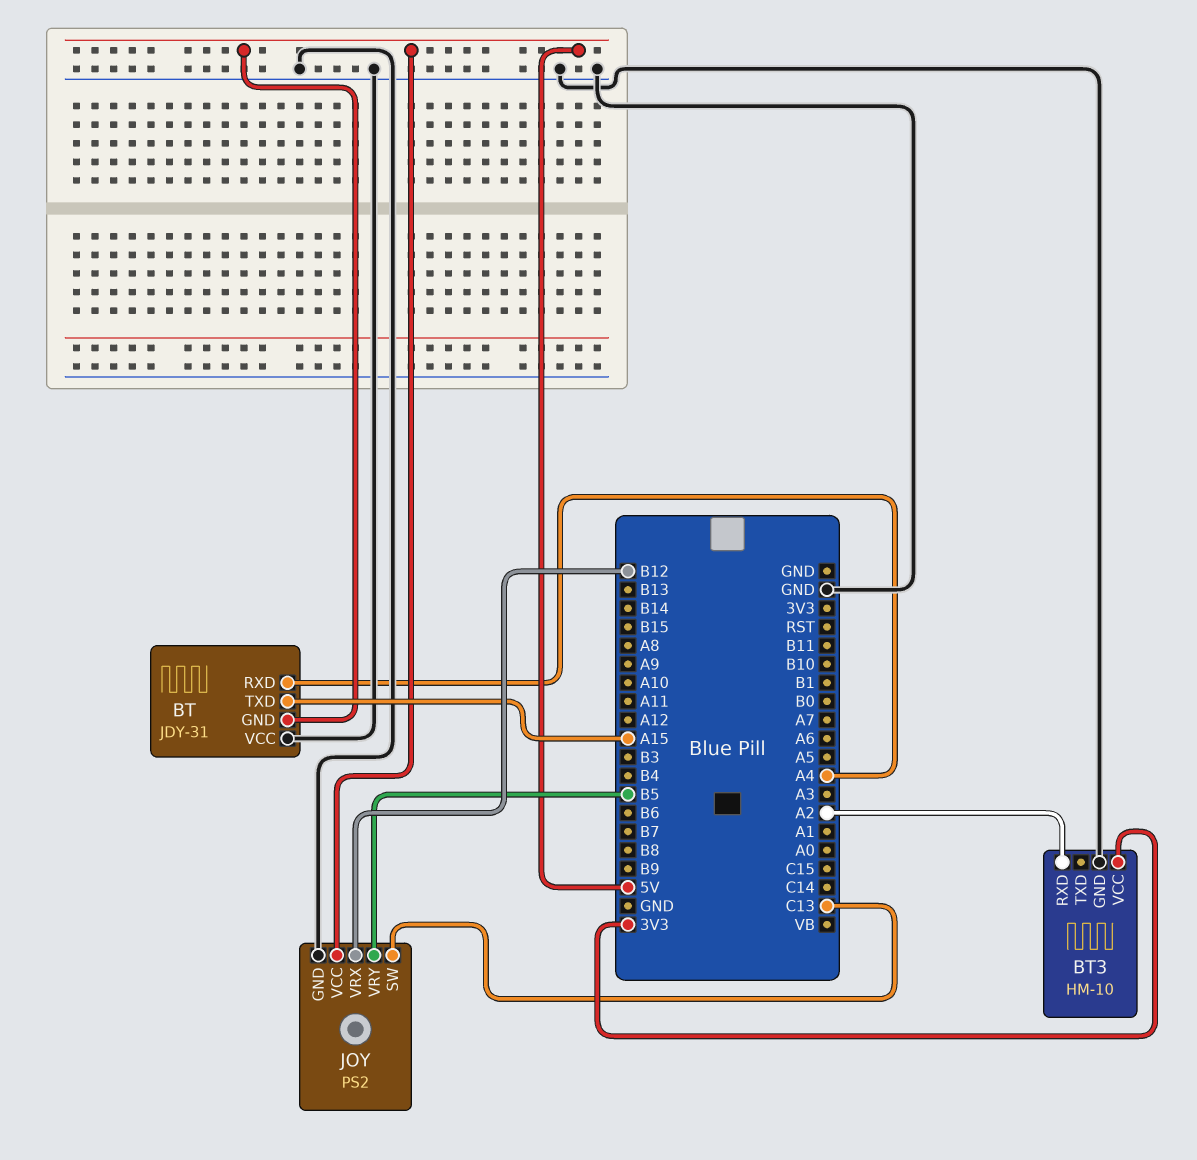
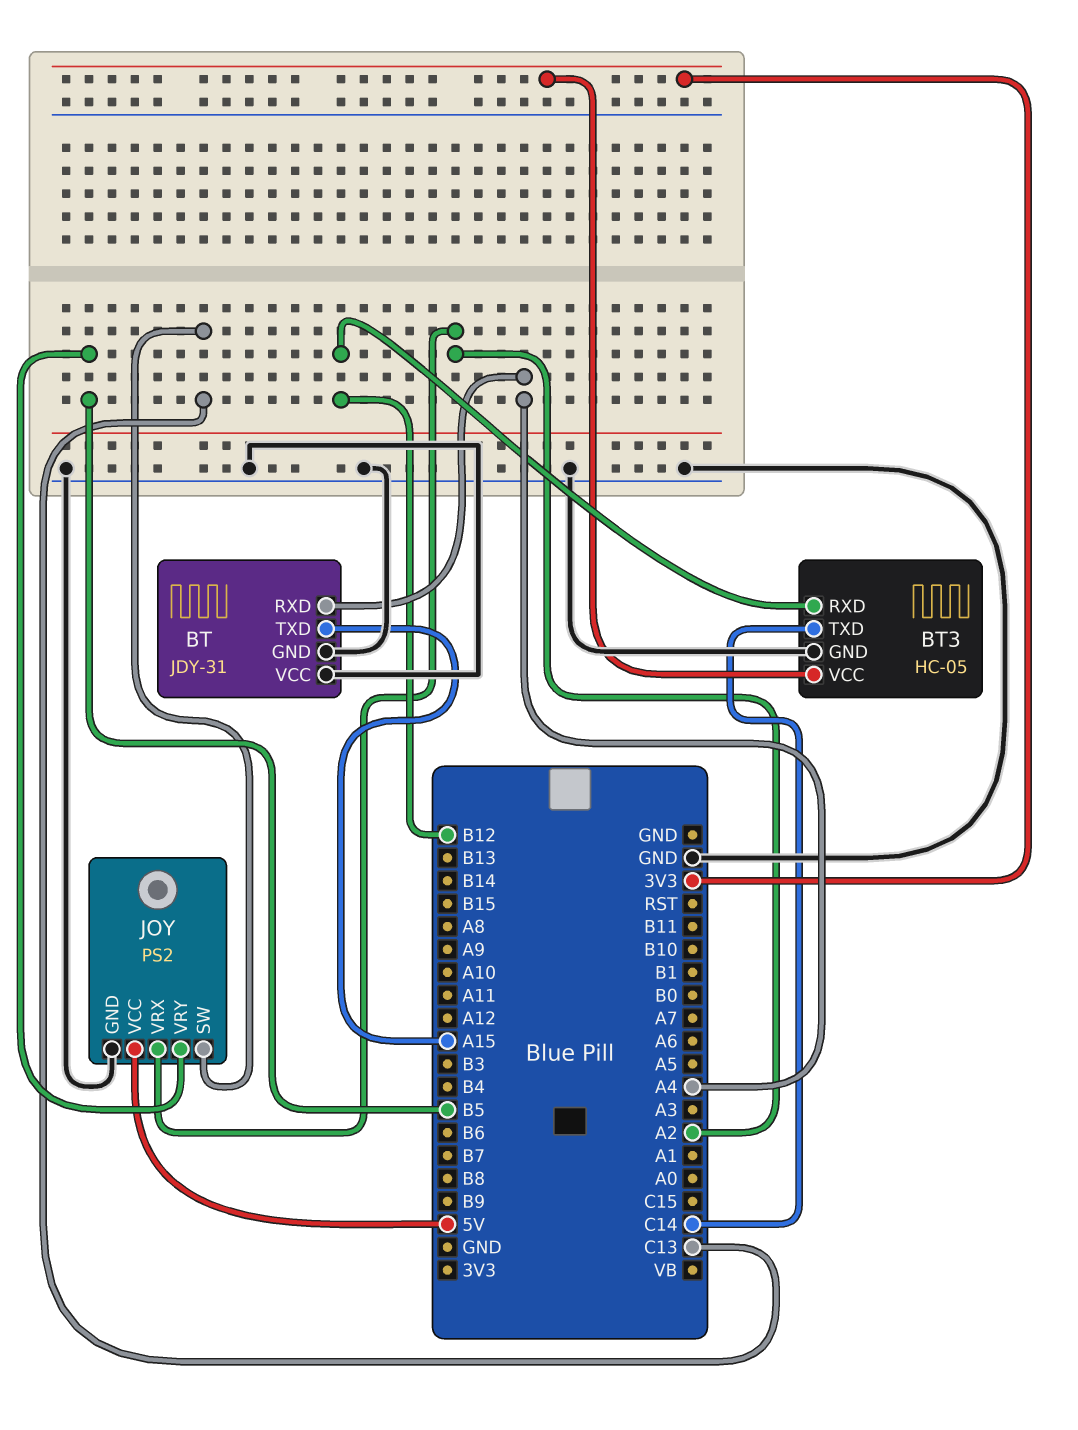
BT pin GND: 5V -> GND
BT3: HM-10 -> HC-05
BT3 pin RXD: A2 -> B12
BT3 pin TXD: none -> C14
JOY pin VRX: B12 -> A2

